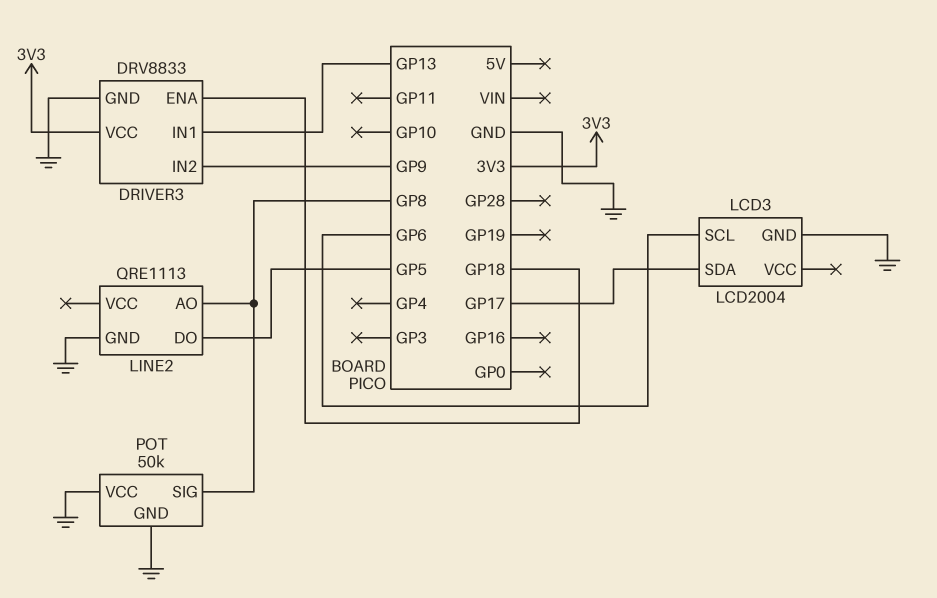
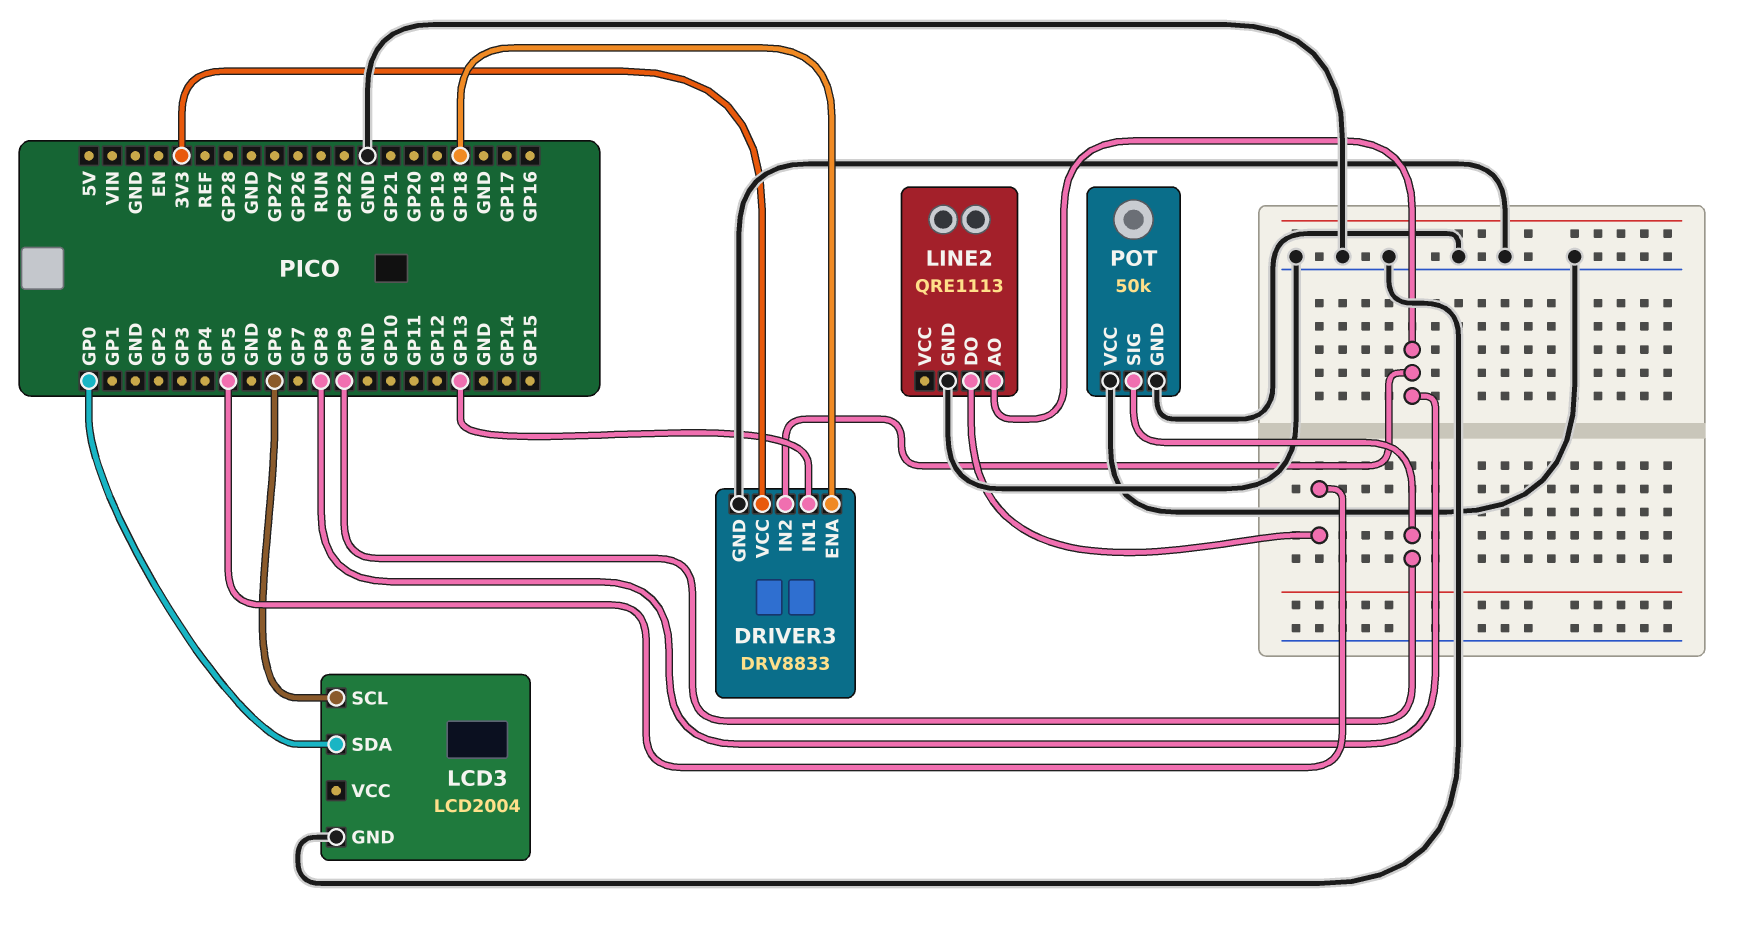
DRIVER3 pin IN2: GP9 -> GP8
LCD3 pin SDA: GP17 -> GP0
POT pin SIG: GP8 -> GP9

